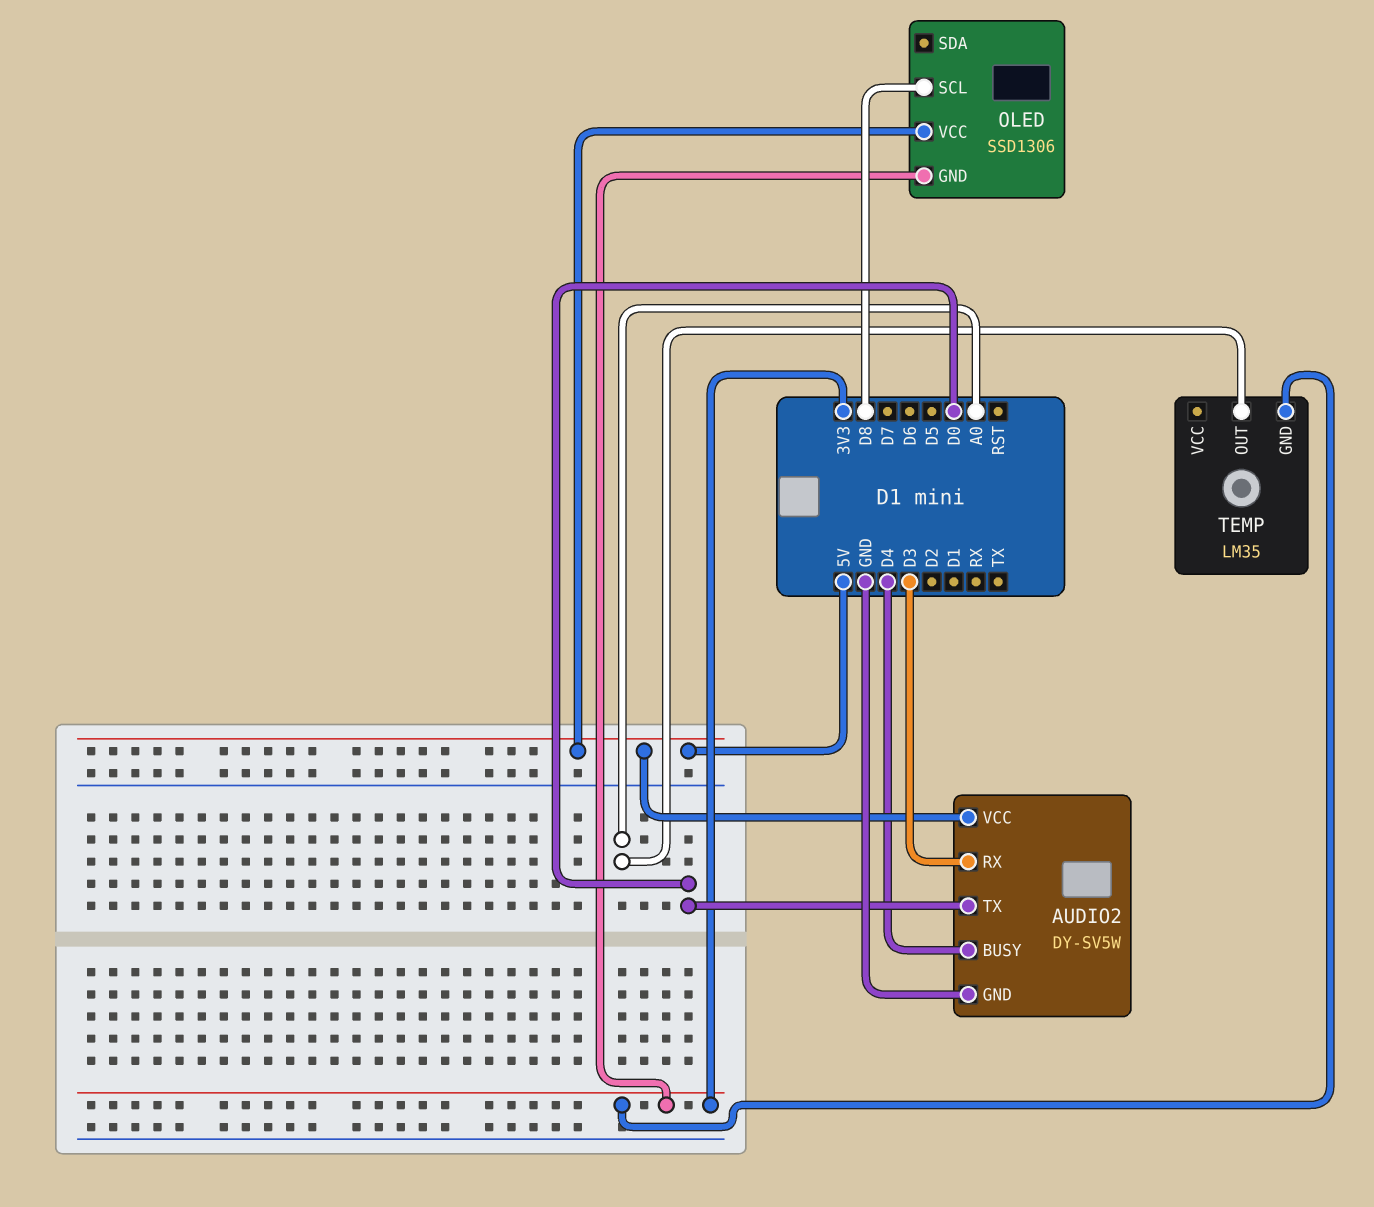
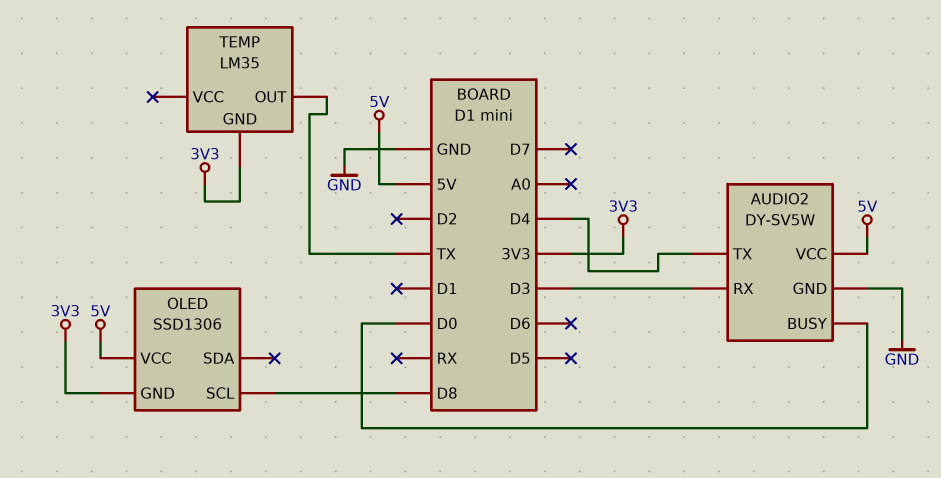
AUDIO2 pin BUSY: D4 -> D0
AUDIO2 pin TX: D0 -> D4
TEMP pin OUT: A0 -> TX

